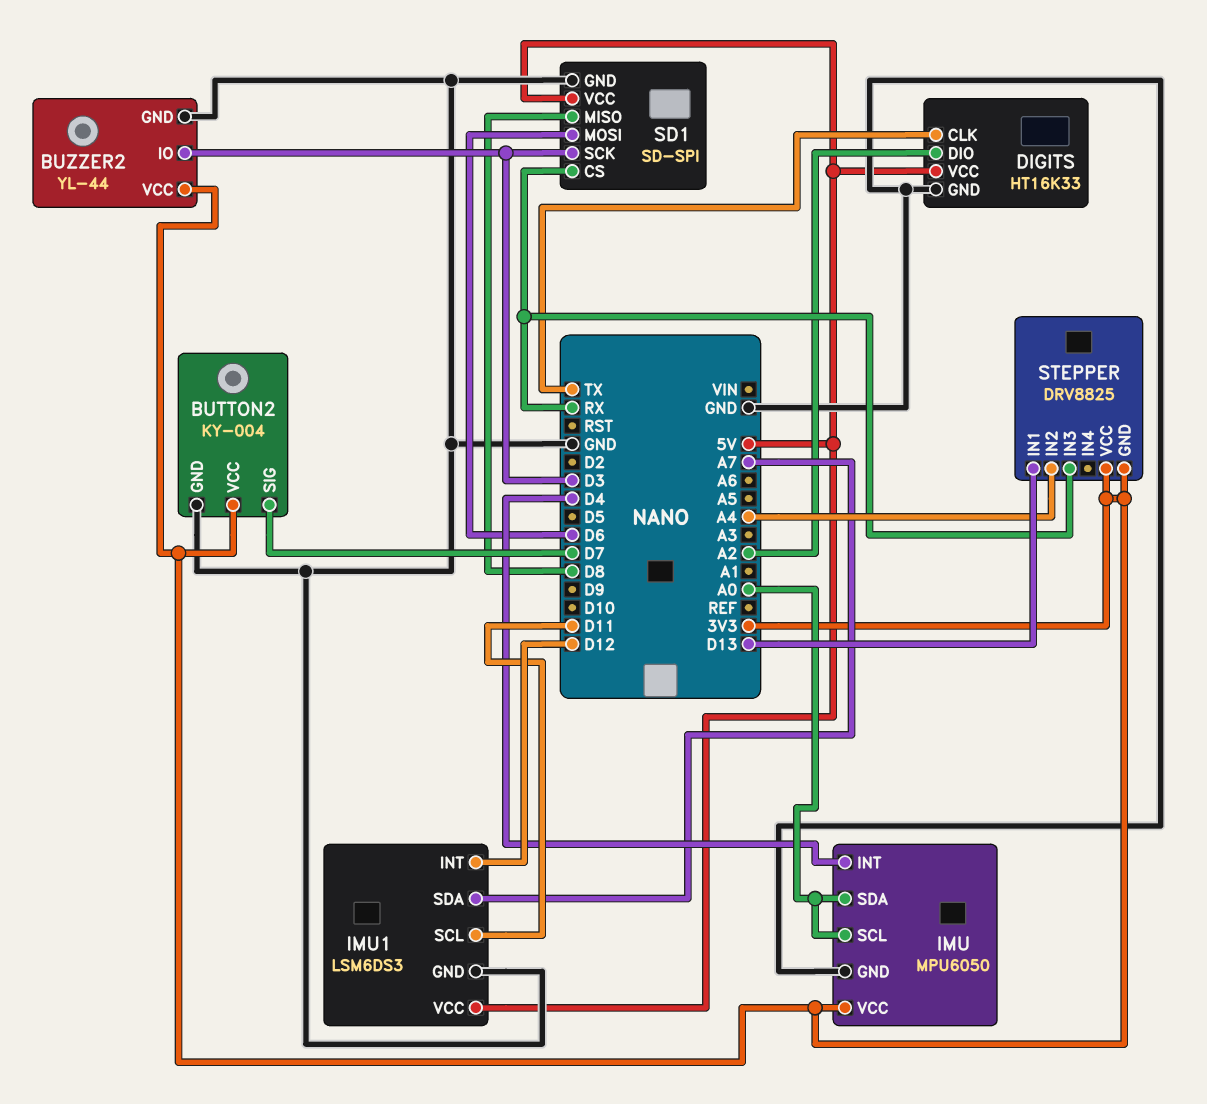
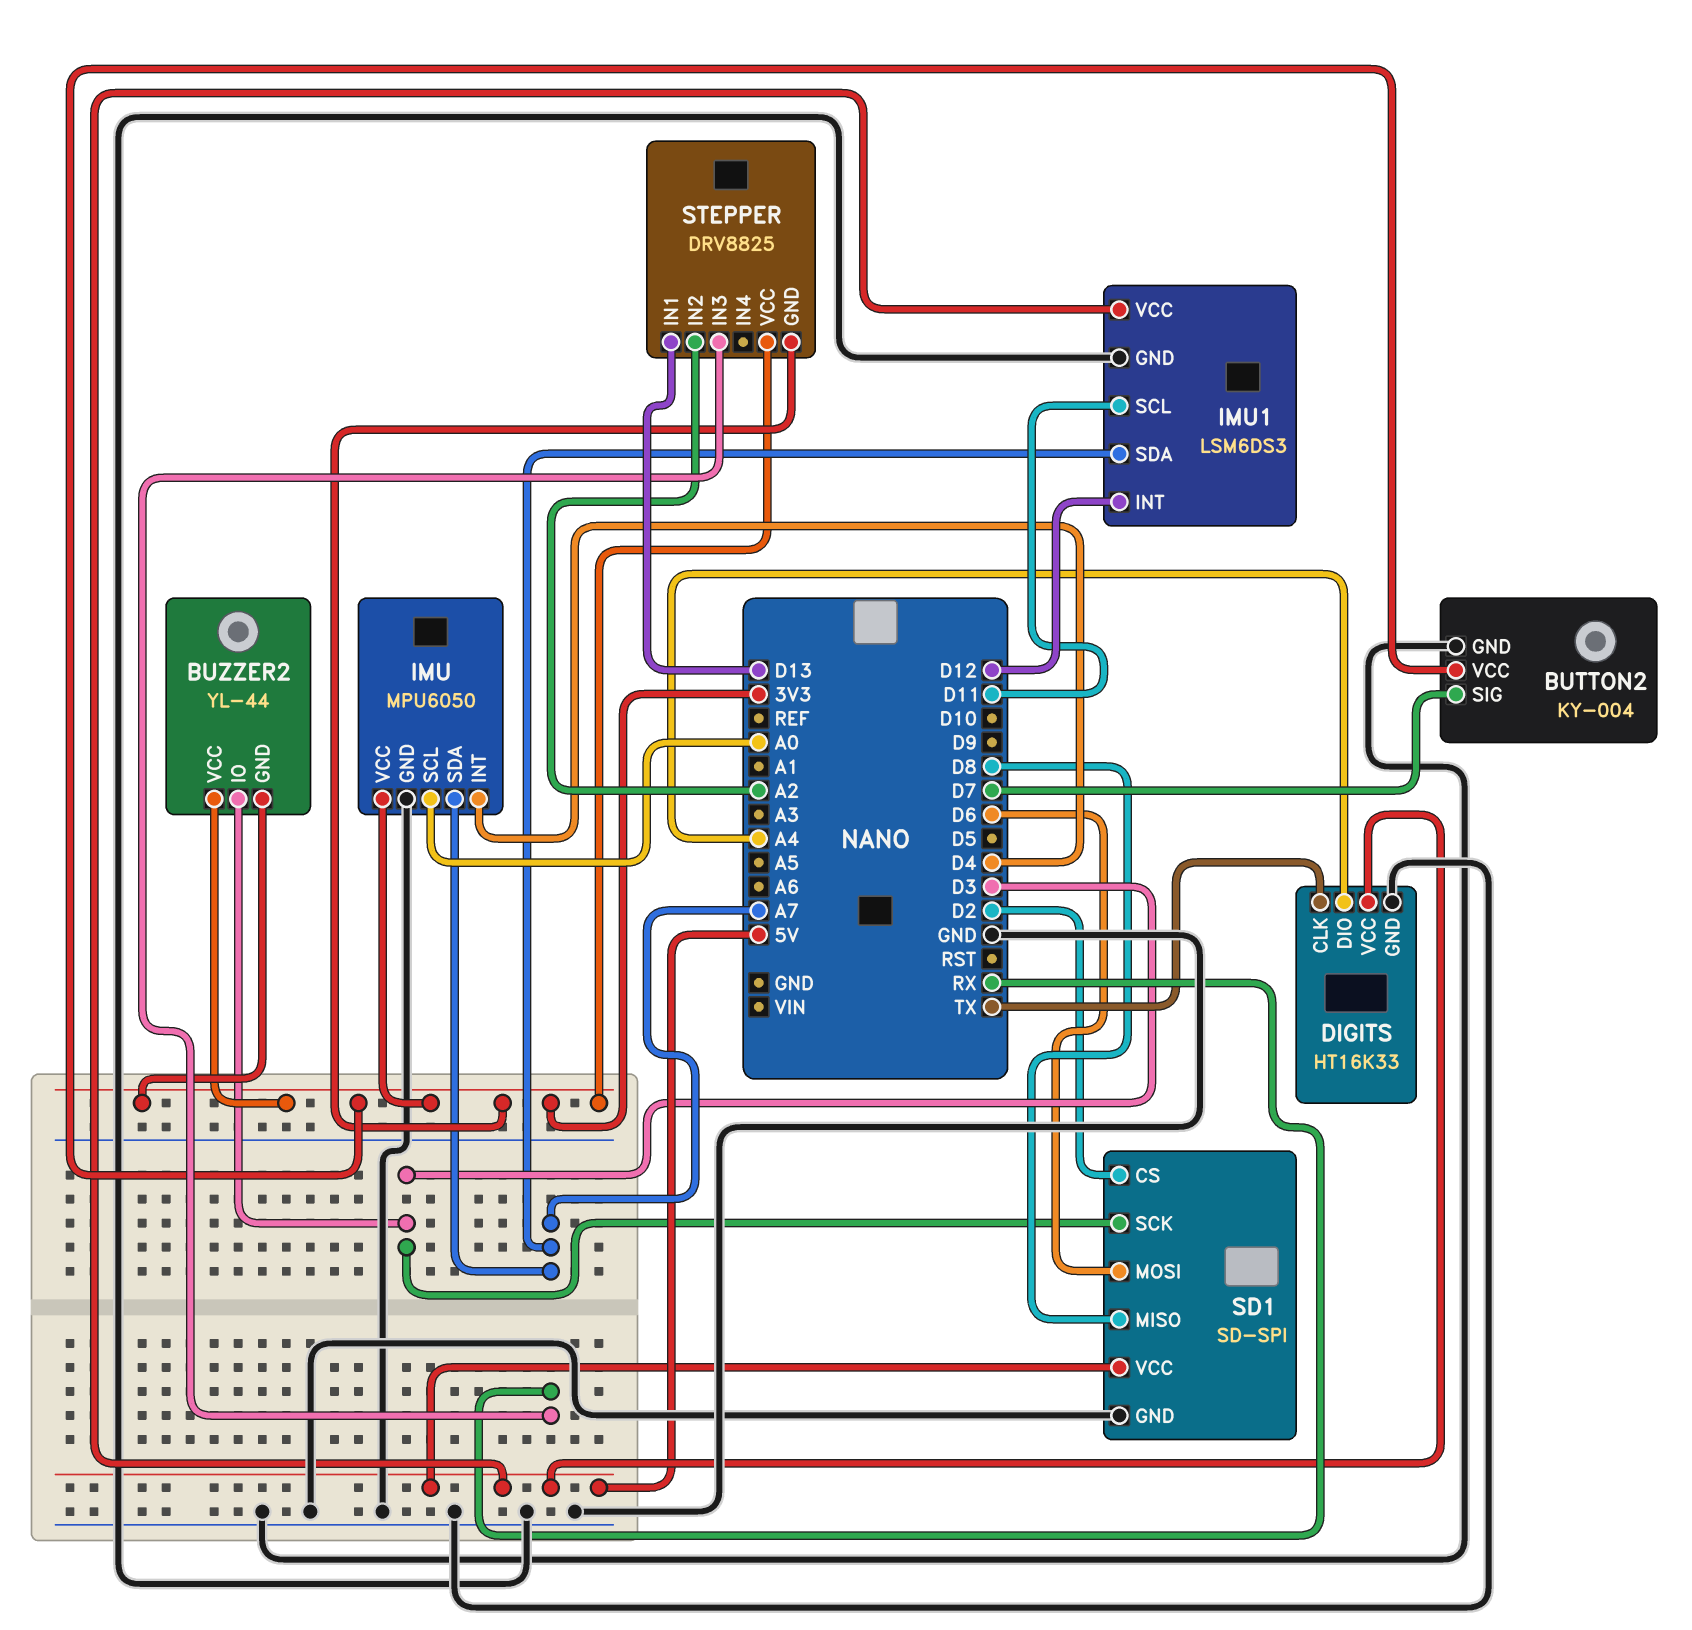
BUZZER2 pin GND: GND -> 3V3
DIGITS pin DIO: A2 -> A4
IMU pin SDA: A0 -> A7
SD1 pin CS: RX -> D2
STEPPER pin IN2: A4 -> A2

